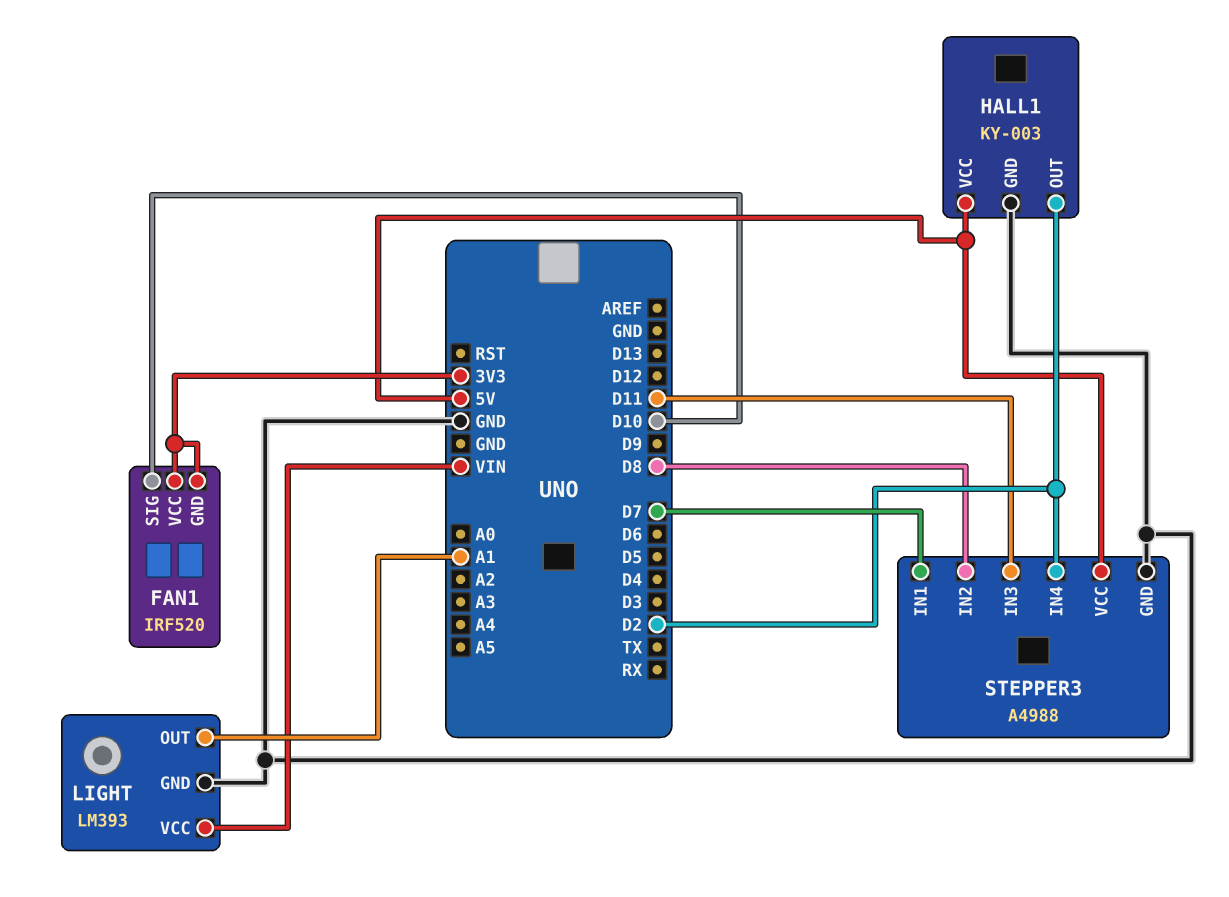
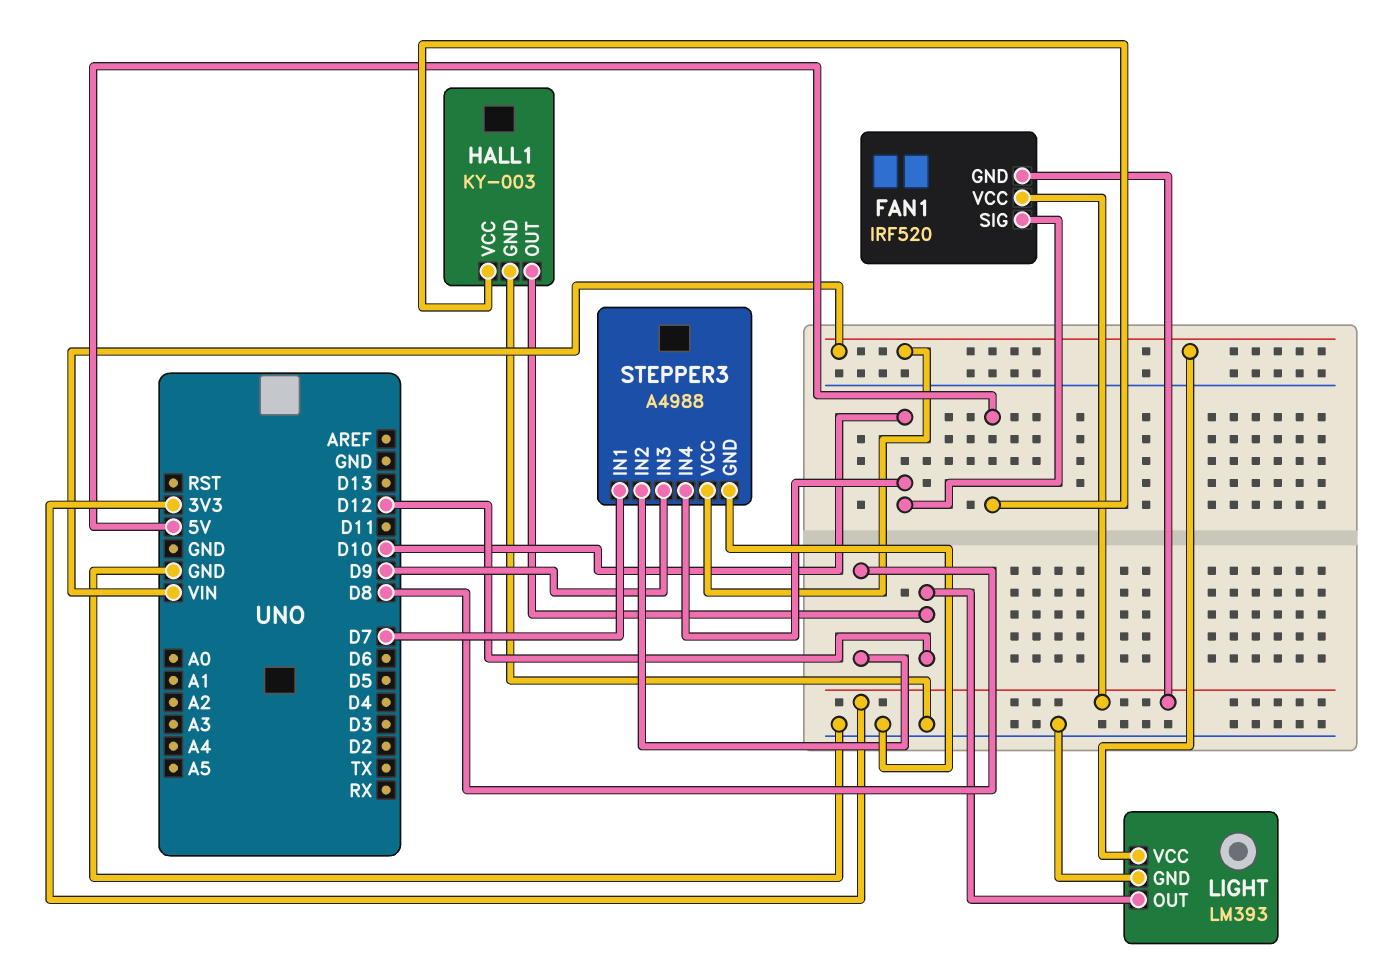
HALL1 pin OUT: D2 -> D12
LIGHT pin OUT: A1 -> D12
STEPPER3 pin IN3: D11 -> D9
STEPPER3 pin IN4: D2 -> D10
STEPPER3 pin VCC: 5V -> VIN

